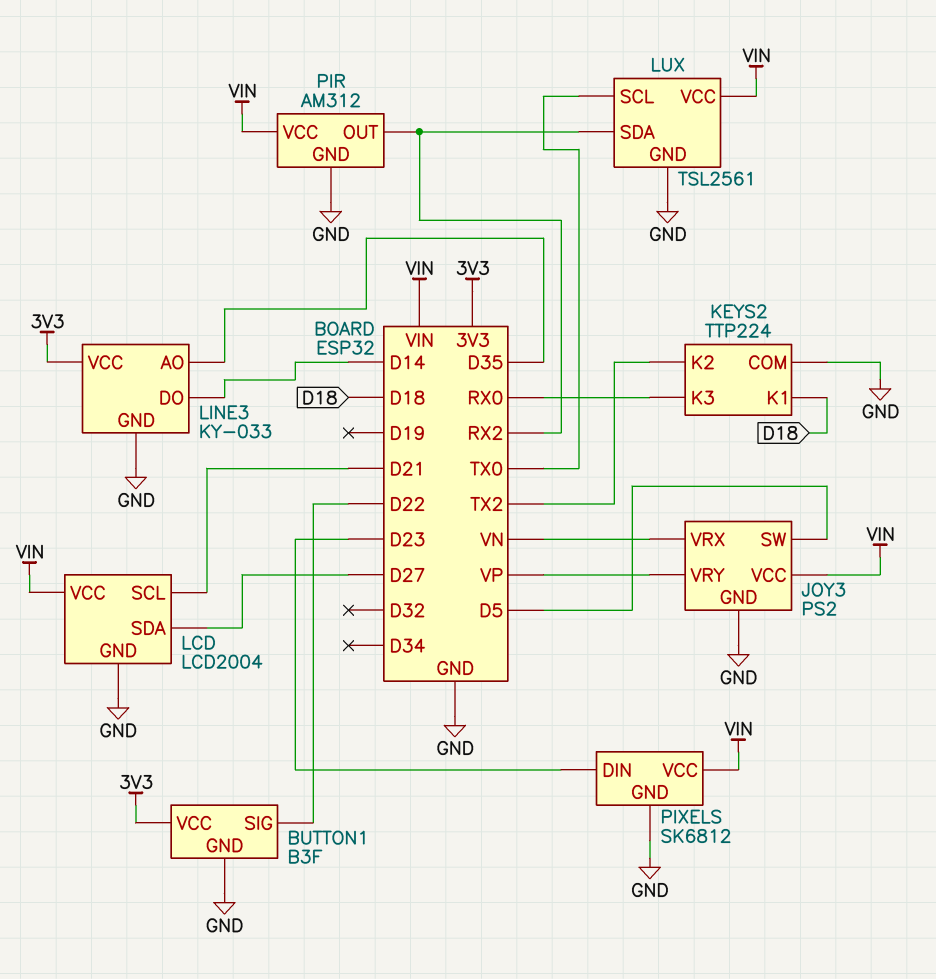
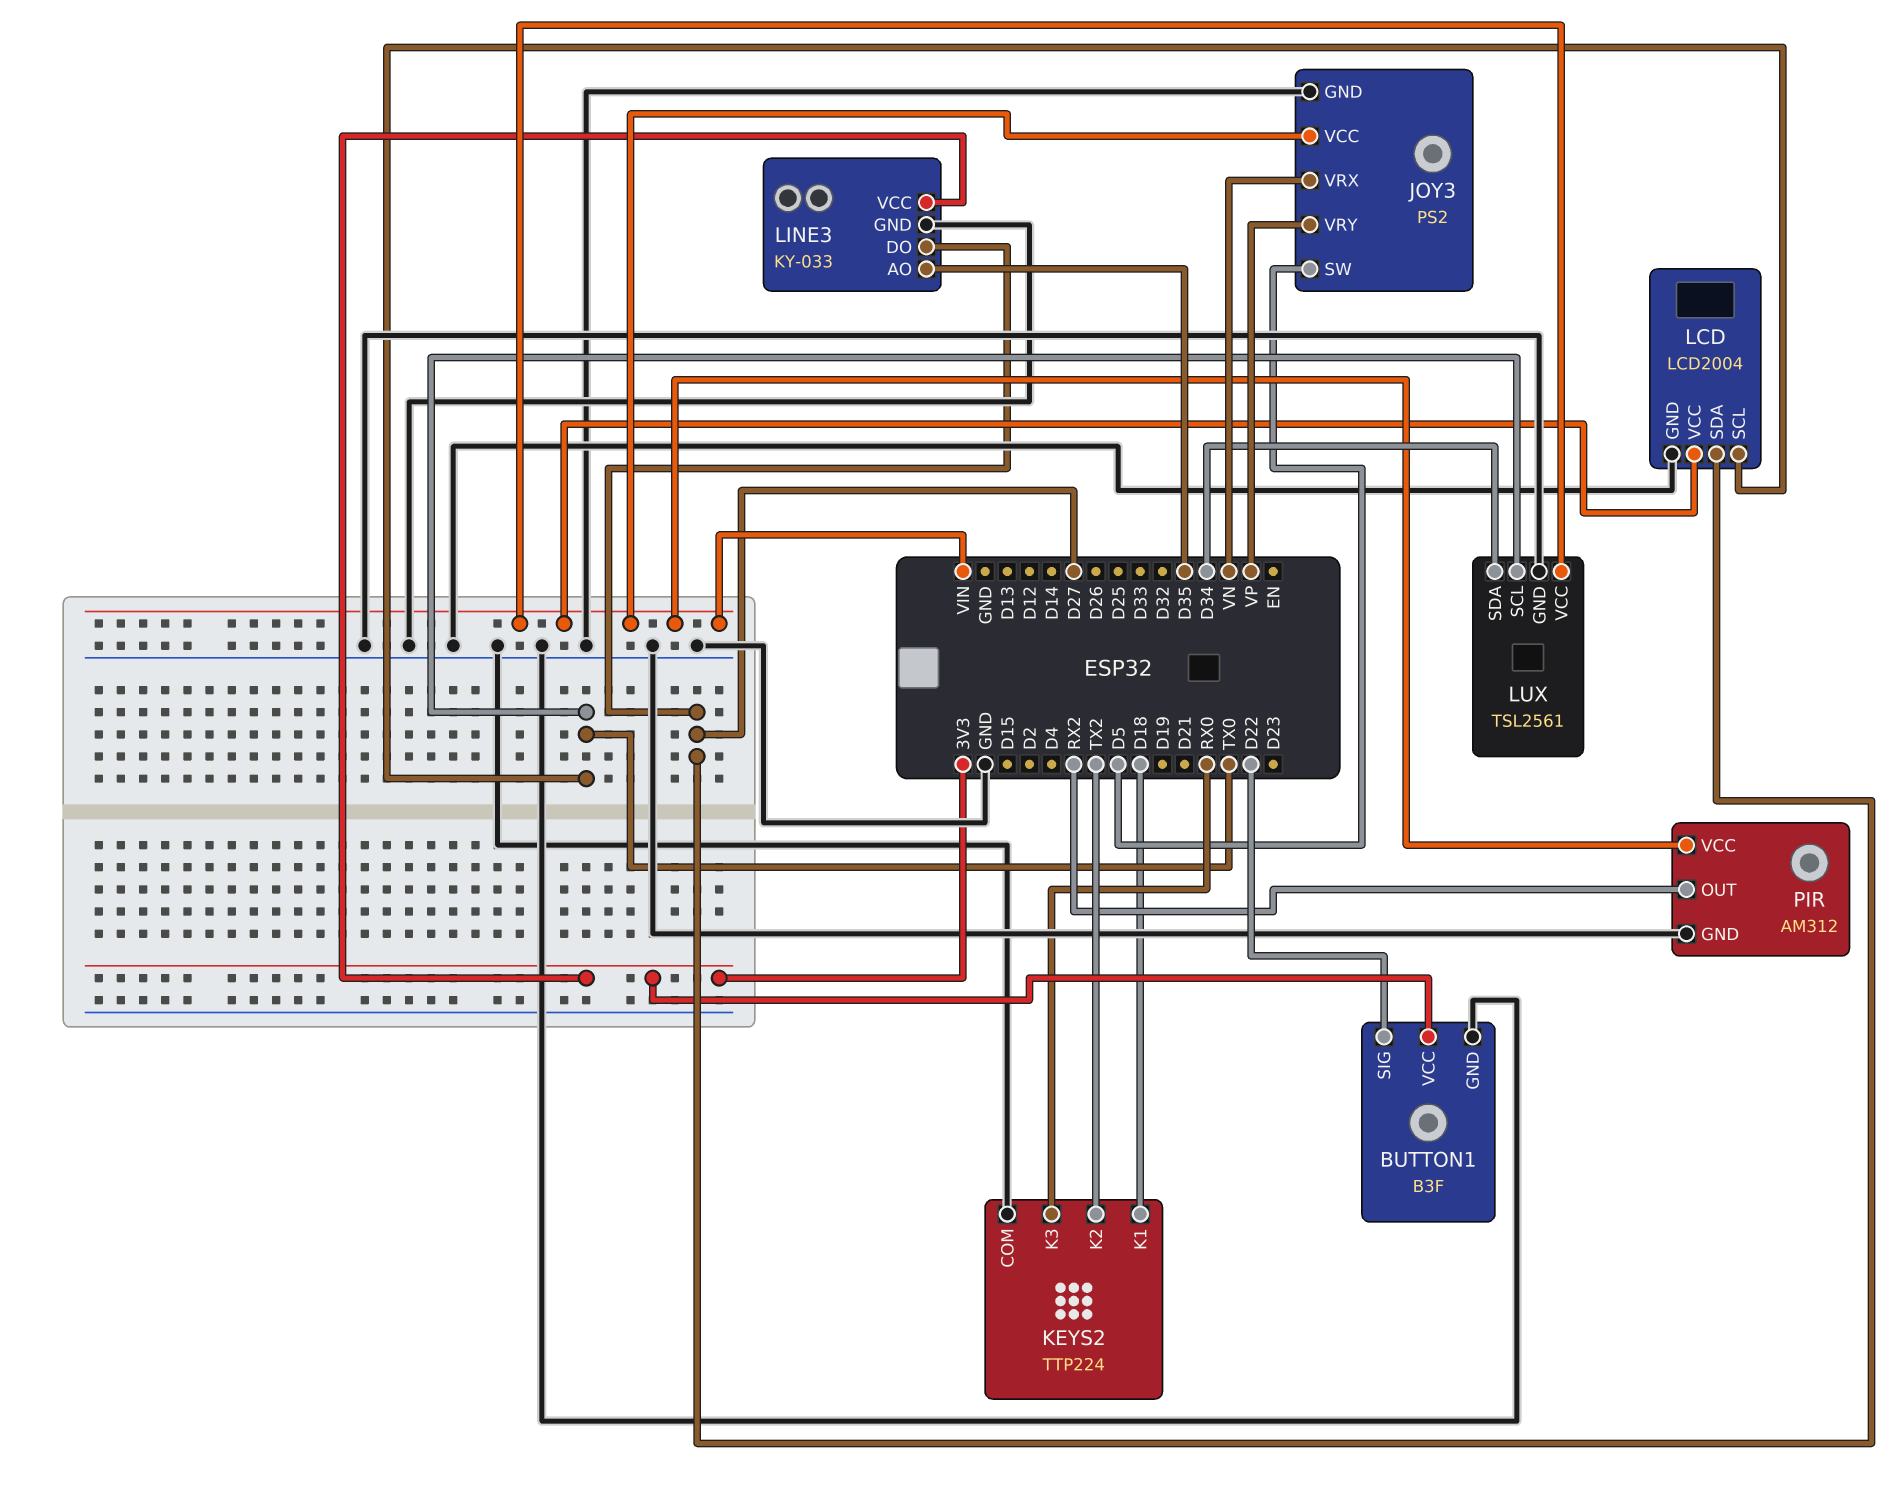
LCD pin SCL: D21 -> TX0
LINE3 pin DO: D14 -> D27
LUX pin SDA: RX2 -> D34
PIXELS: SK6812 -> none
PIXELS pin DIN: D23 -> none
PIXELS pin GND: GND -> none
PIXELS pin VCC: VIN -> none

